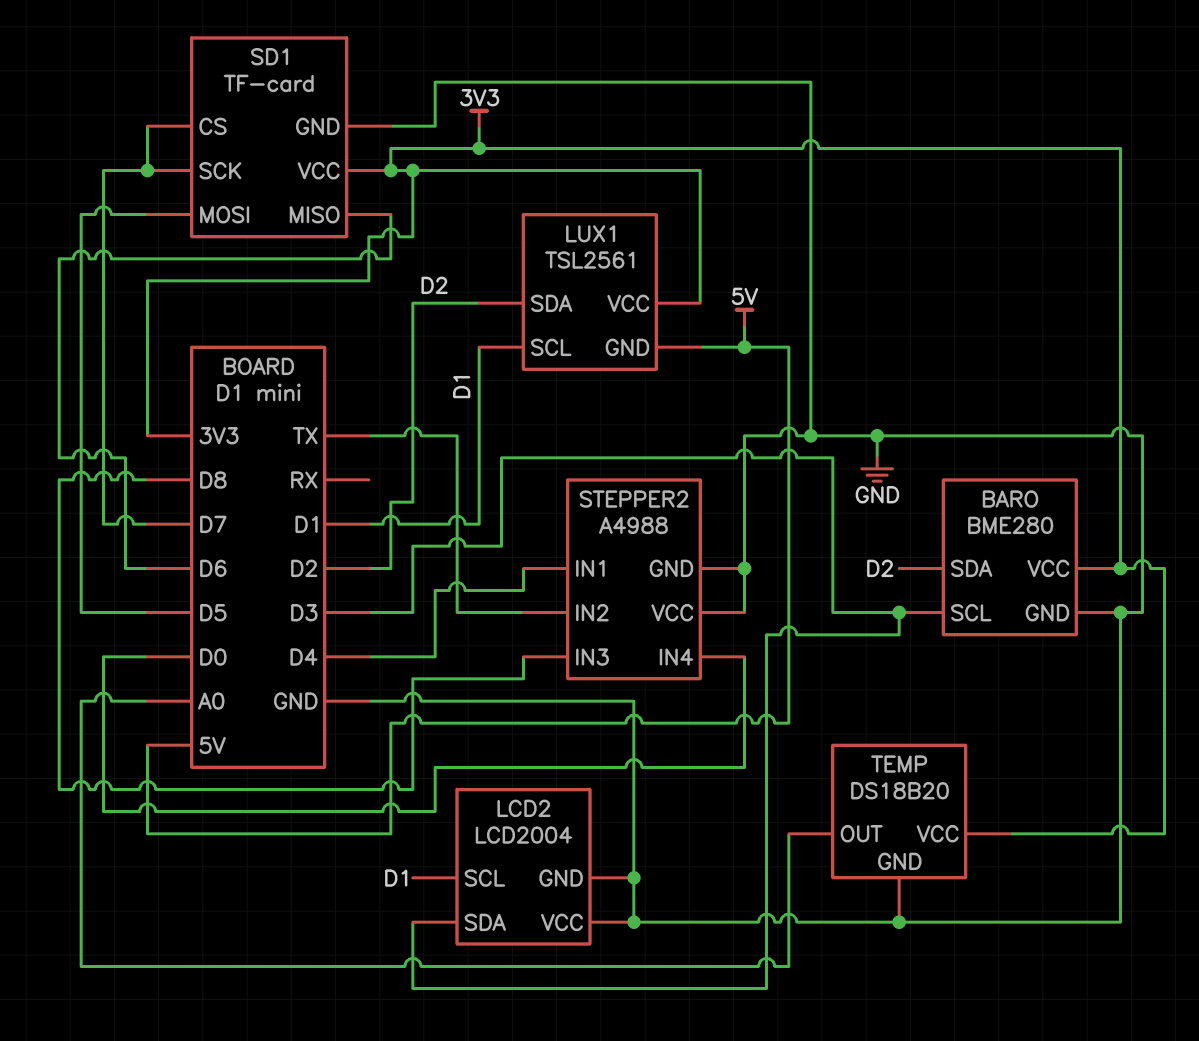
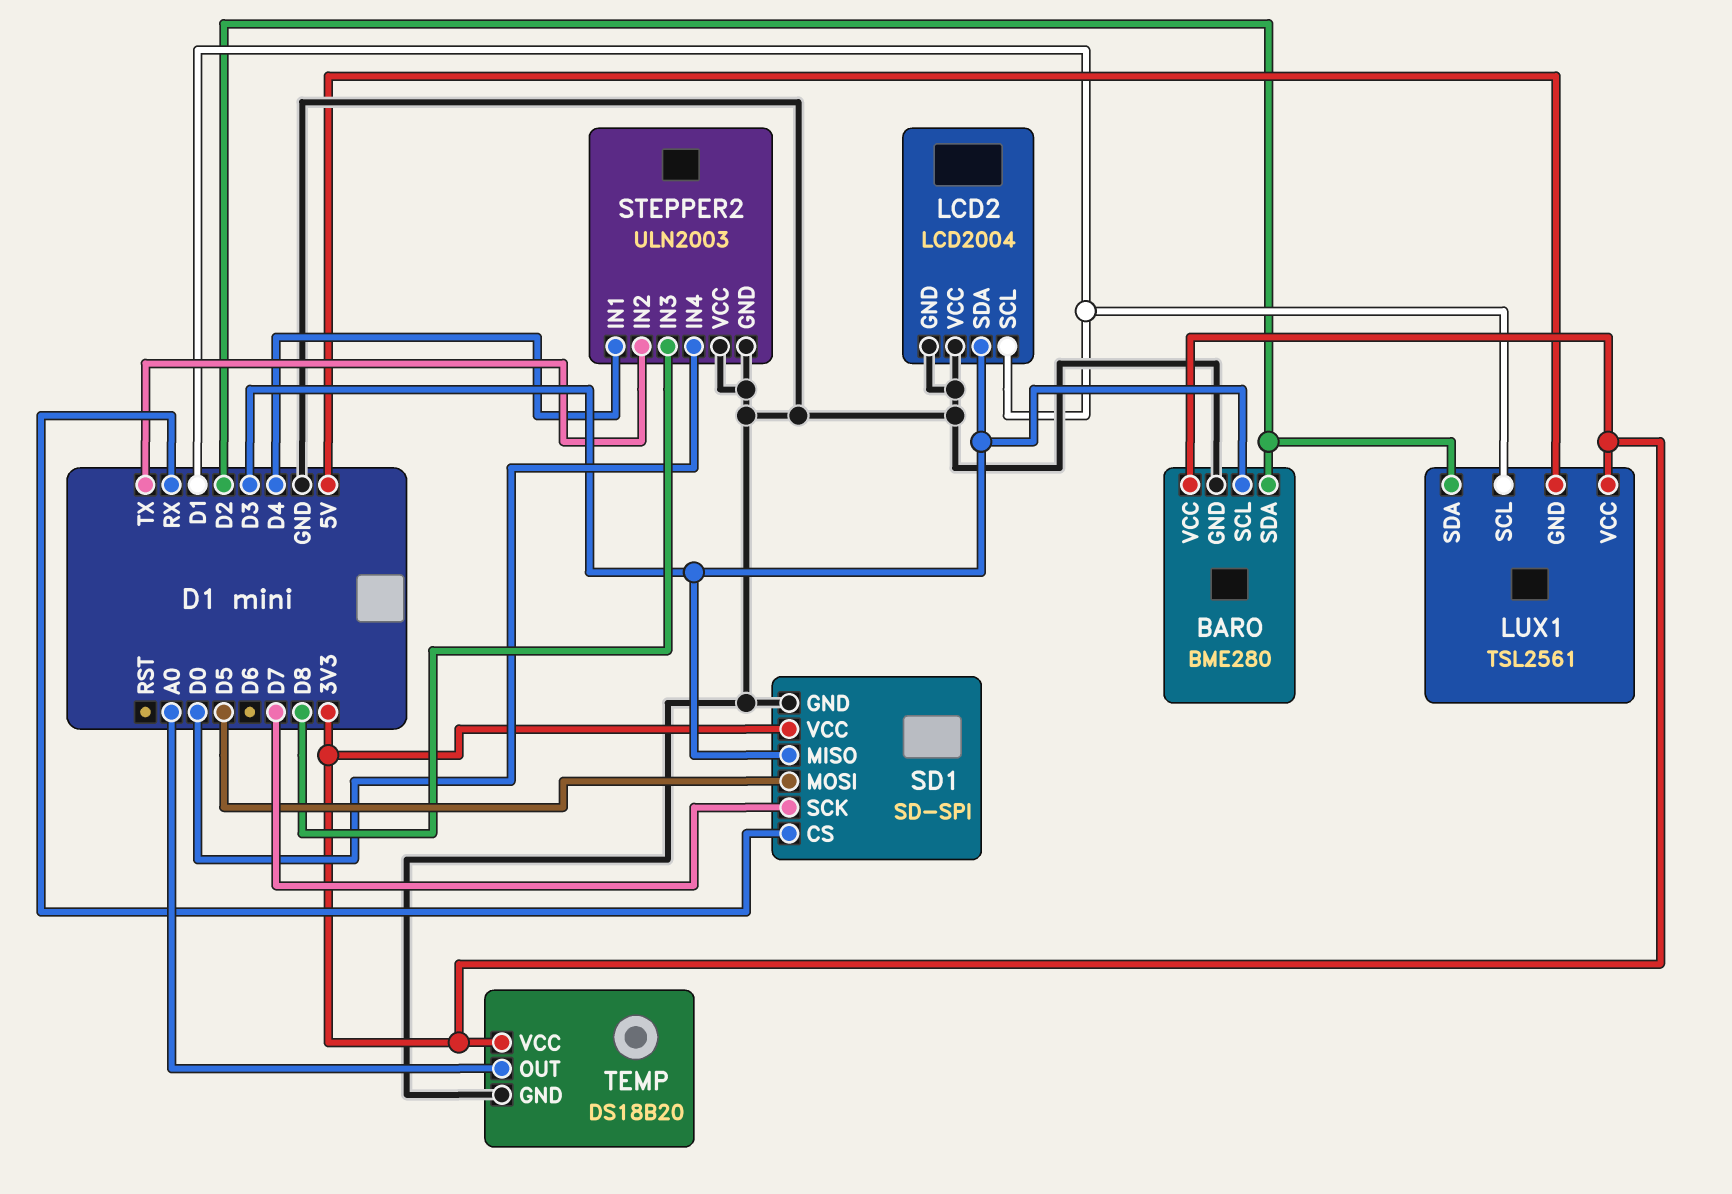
SD1: TF-card -> SD-SPI
SD1 pin CS: D7 -> RX
SD1 pin MISO: D6 -> D3
STEPPER2: A4988 -> ULN2003

